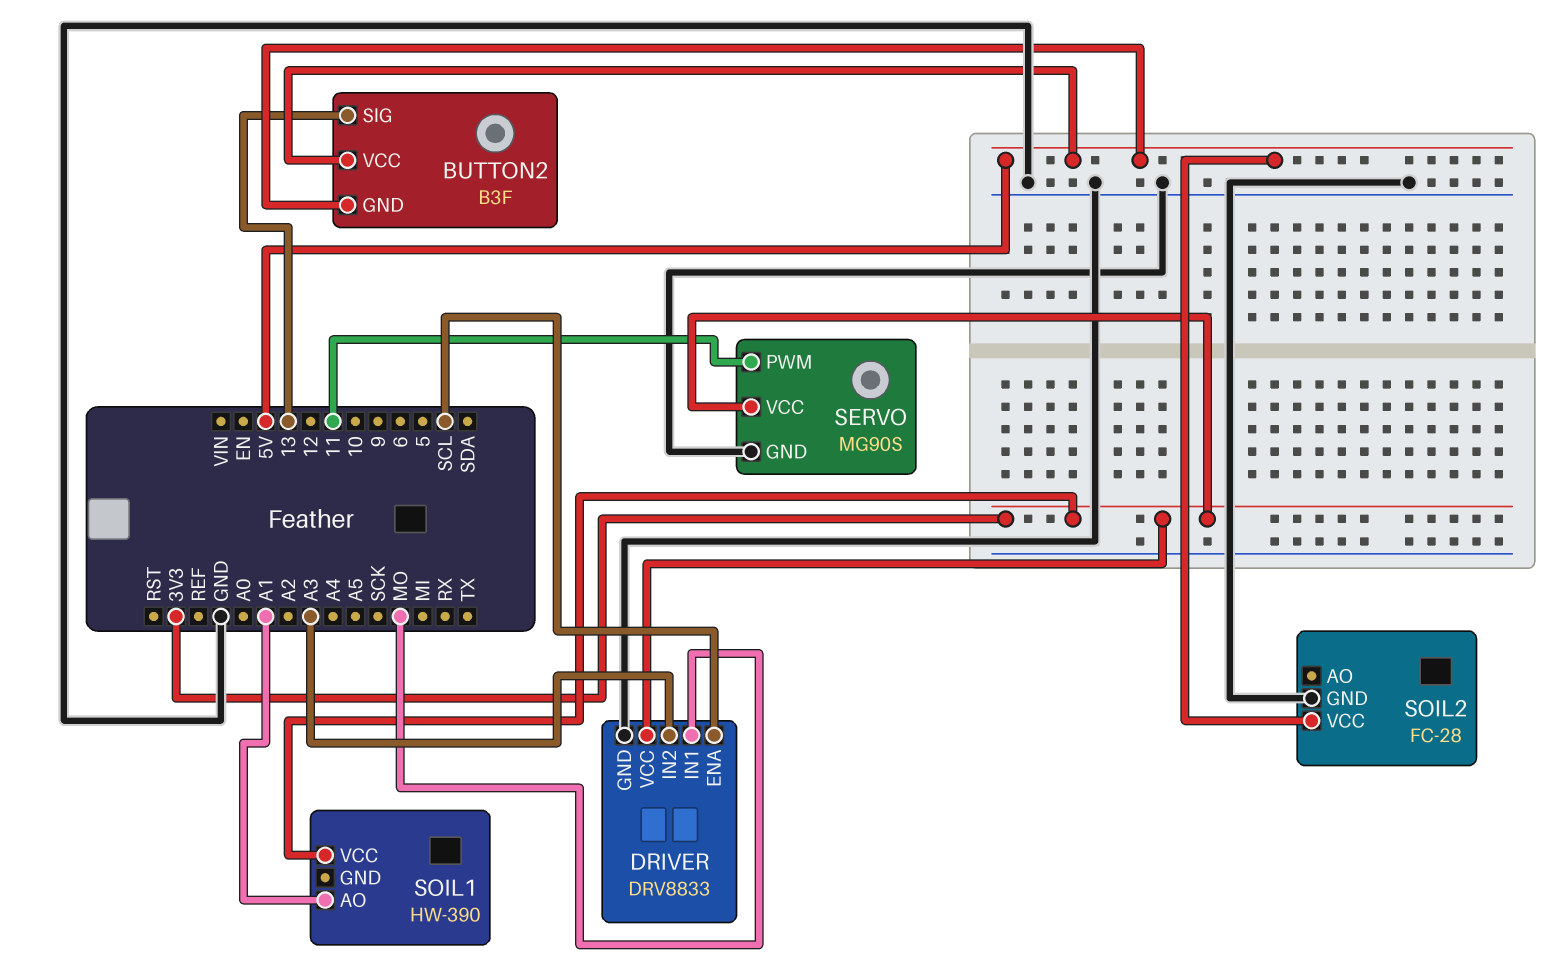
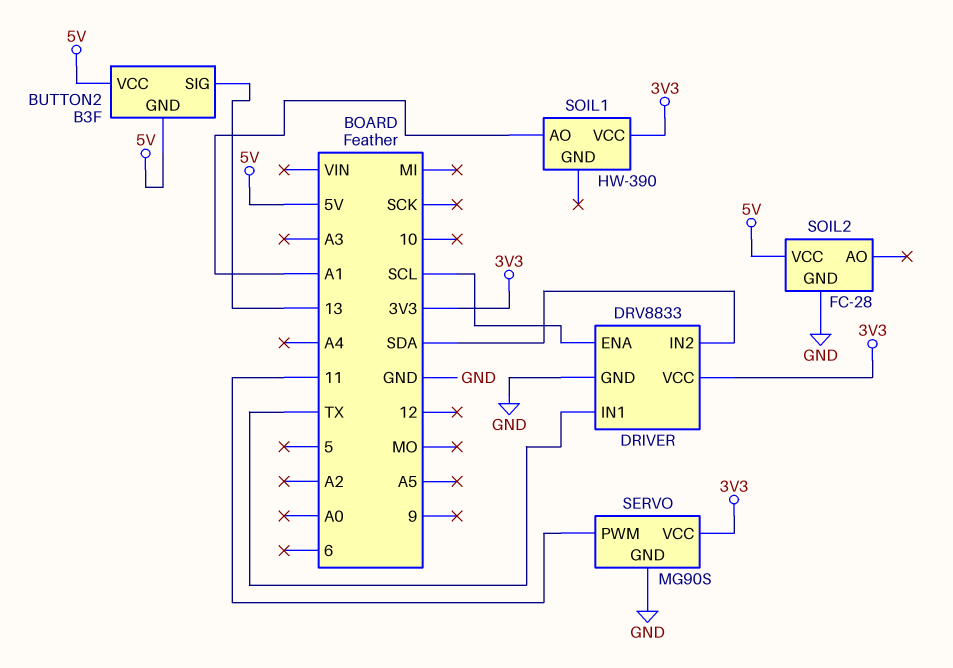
DRIVER pin IN1: MO -> TX
DRIVER pin IN2: A3 -> SDA

